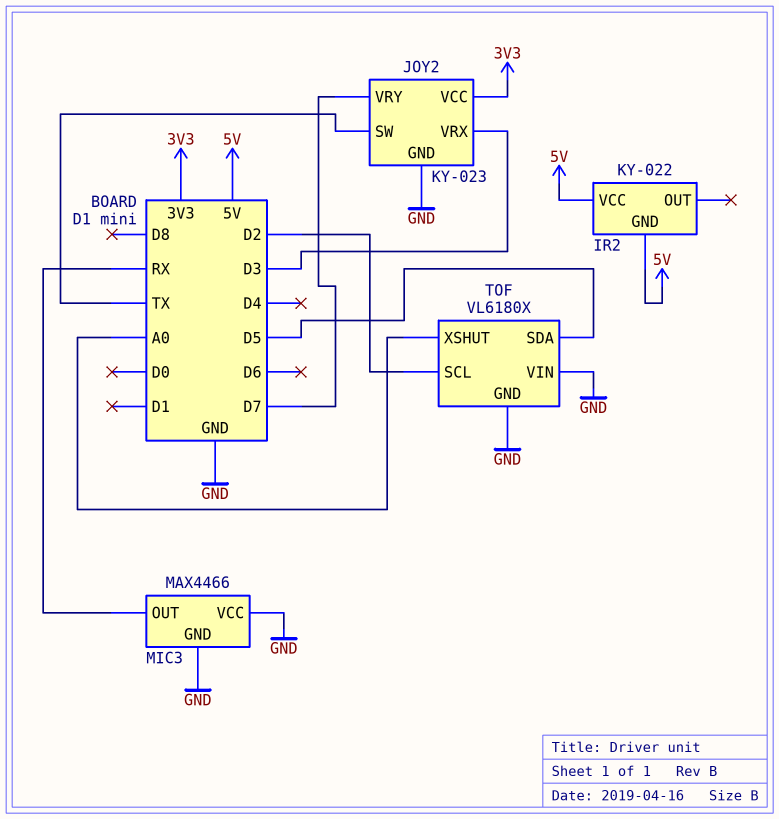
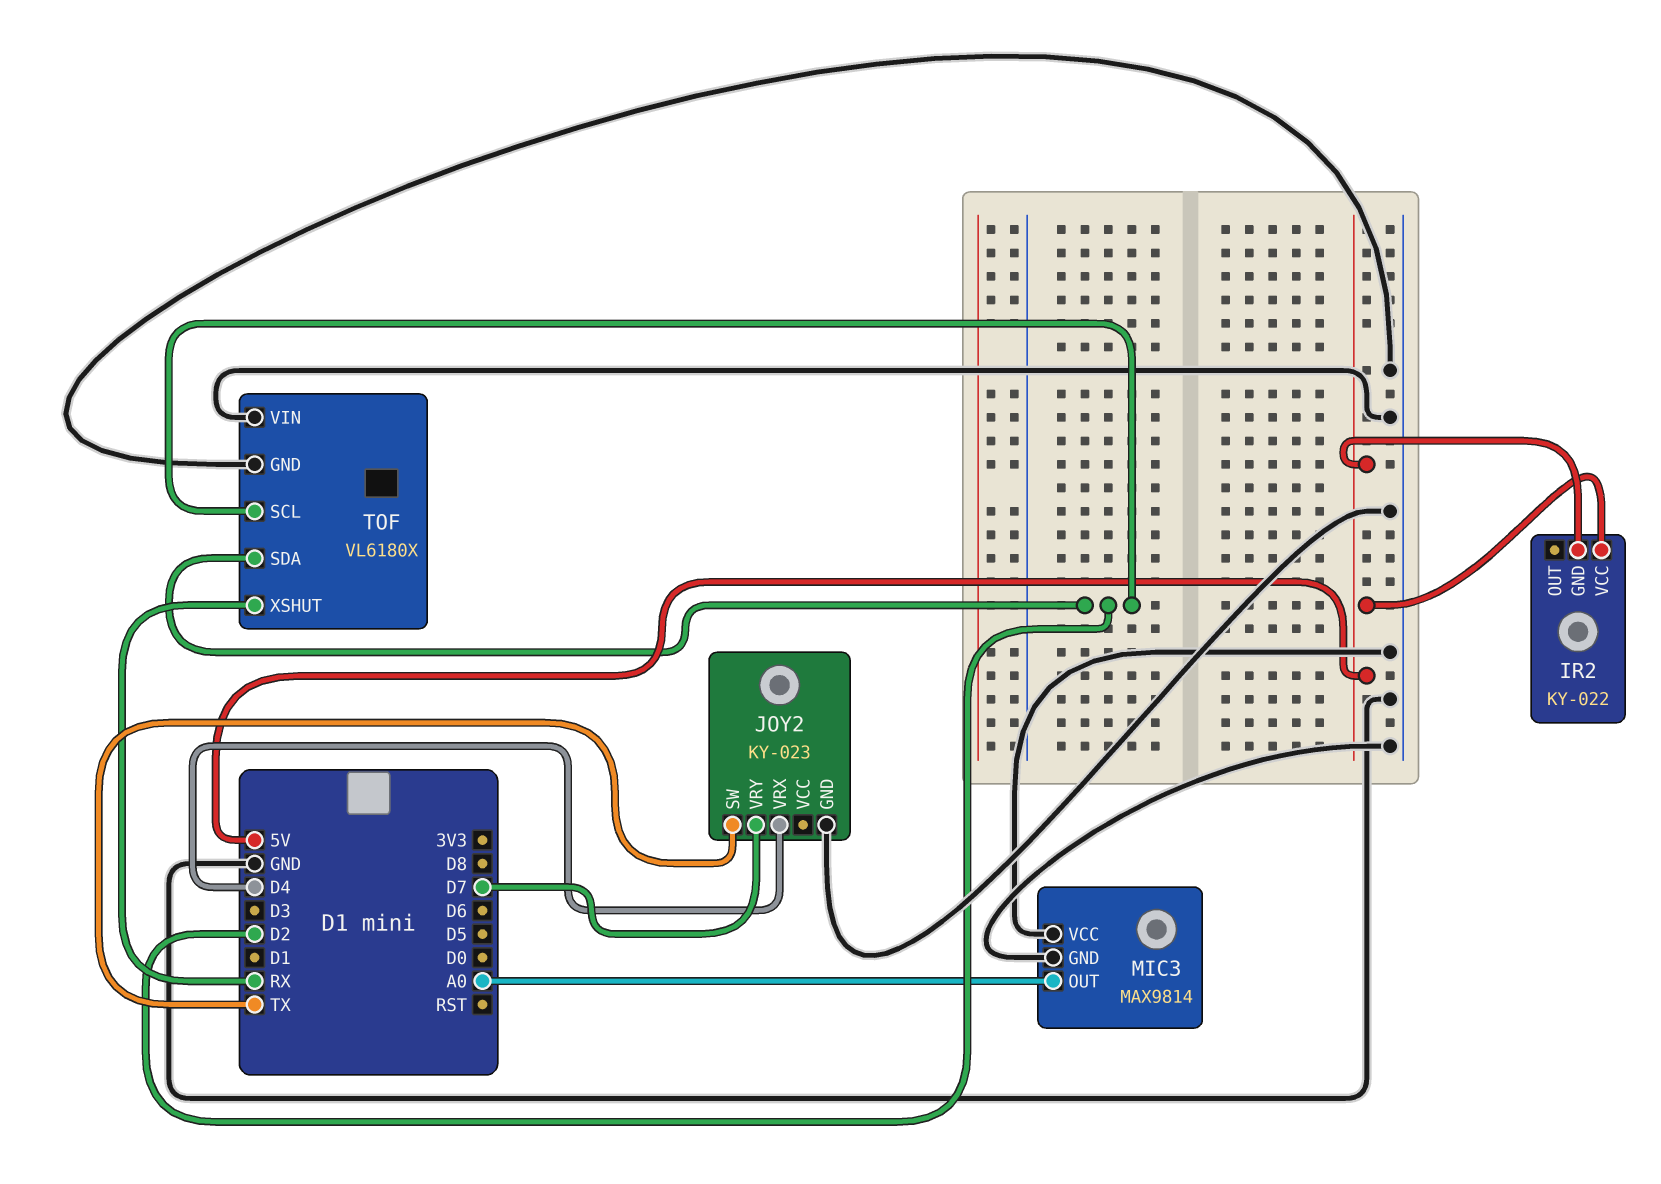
JOY2 pin VCC: 3V3 -> none
JOY2 pin VRX: D3 -> D4
MIC3: MAX4466 -> MAX9814
MIC3 pin OUT: RX -> A0
TOF pin SDA: D5 -> D2
TOF pin XSHUT: A0 -> RX

